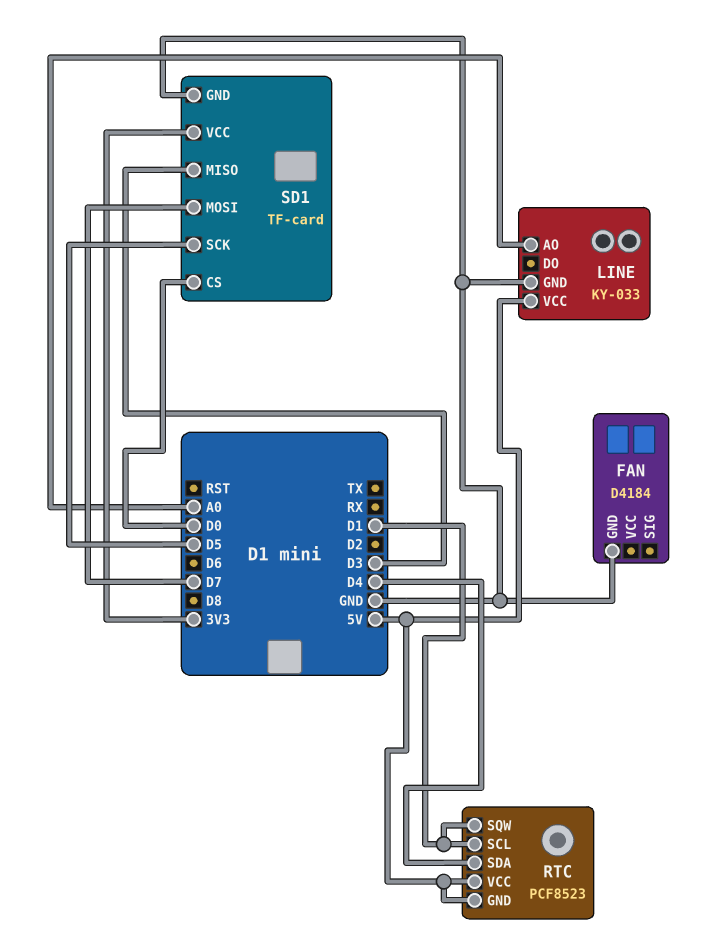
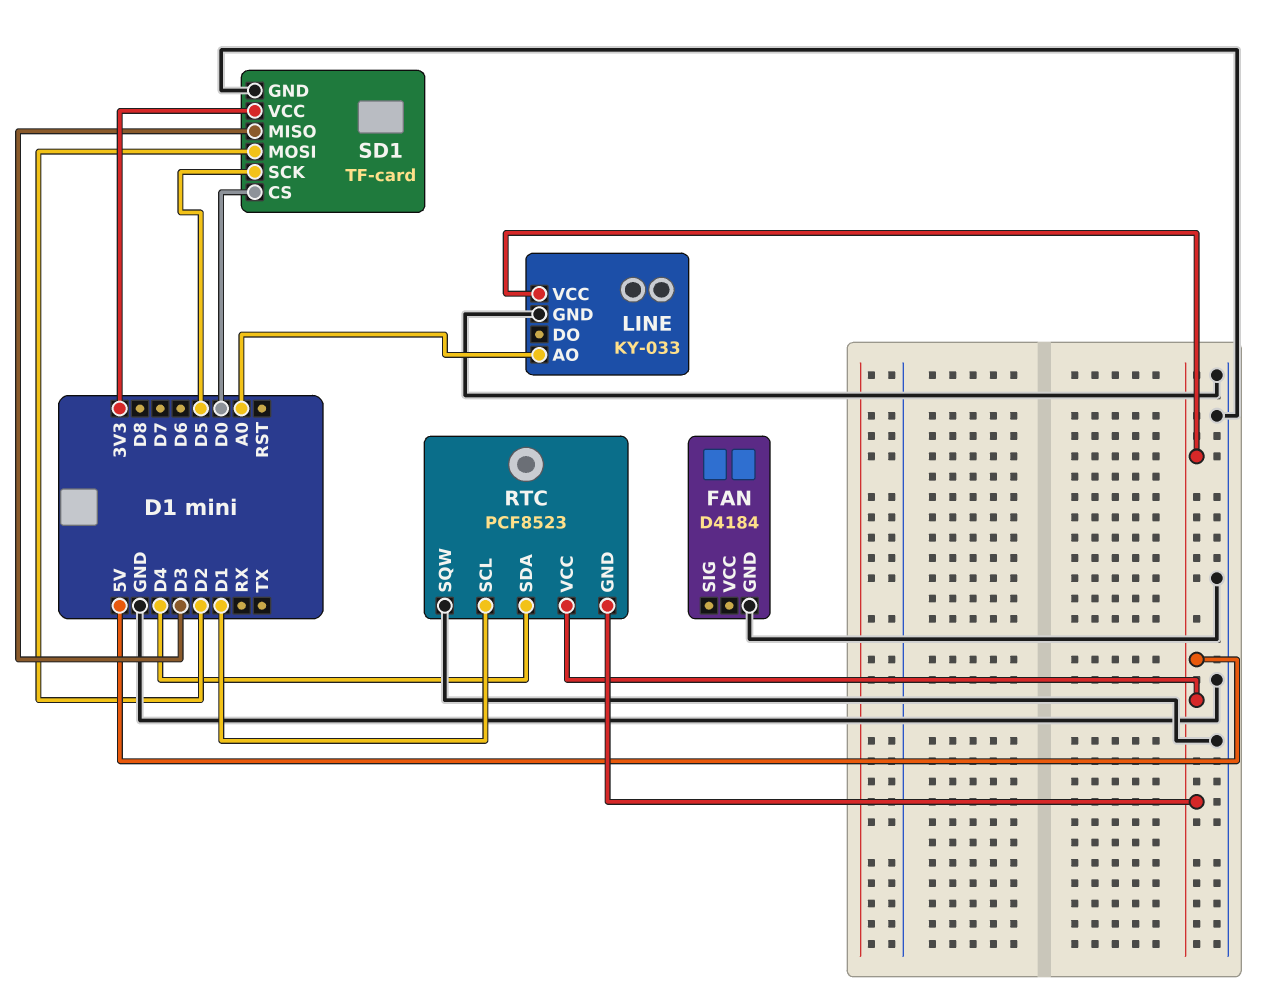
RTC pin SQW: D1 -> GND
SD1 pin MOSI: D7 -> D2

